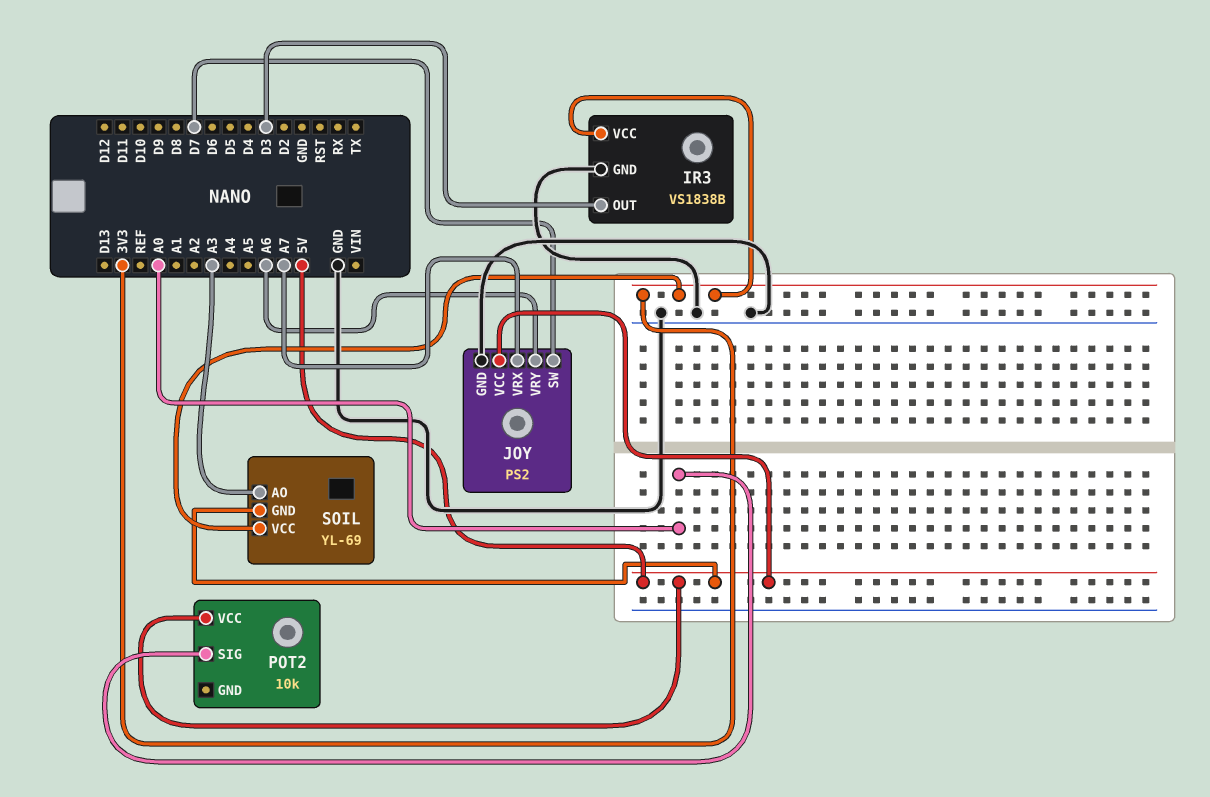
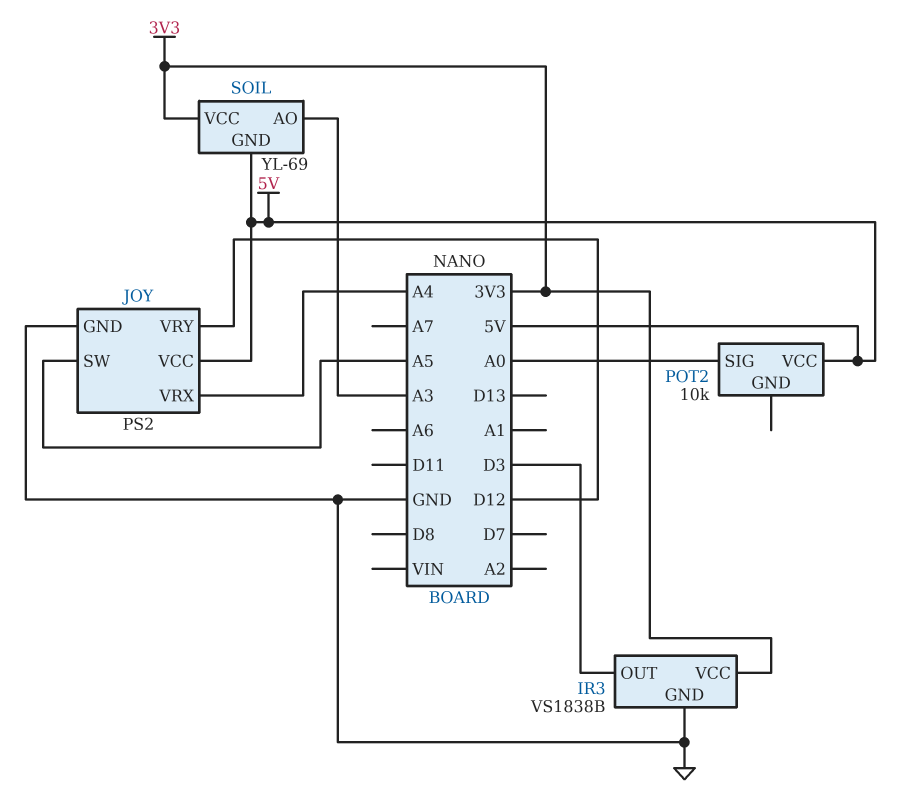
JOY pin SW: D7 -> A5
JOY pin VRX: A7 -> A4
JOY pin VRY: A6 -> D12

